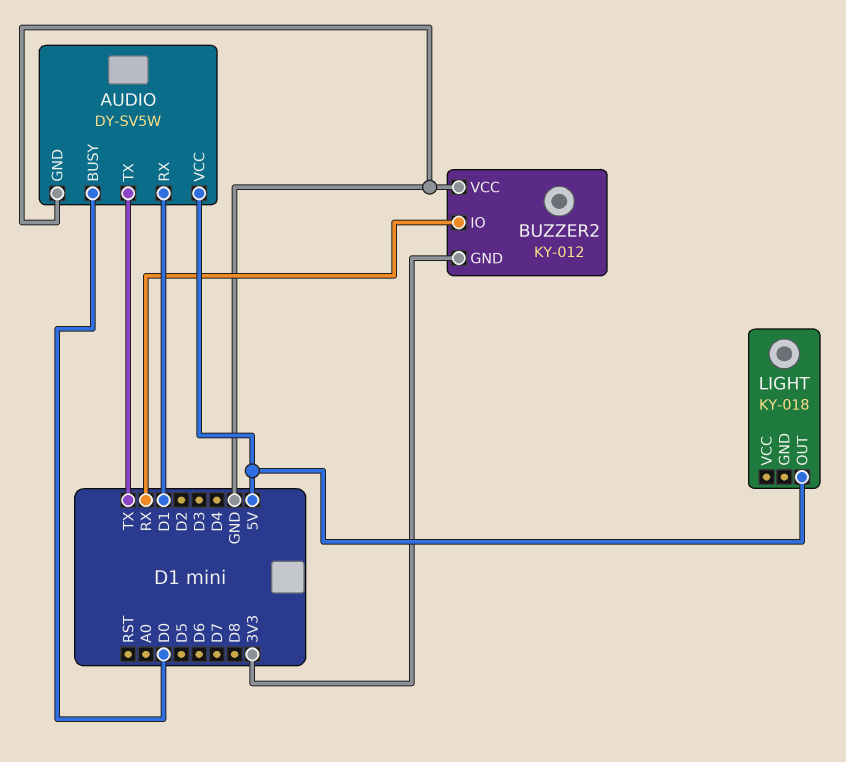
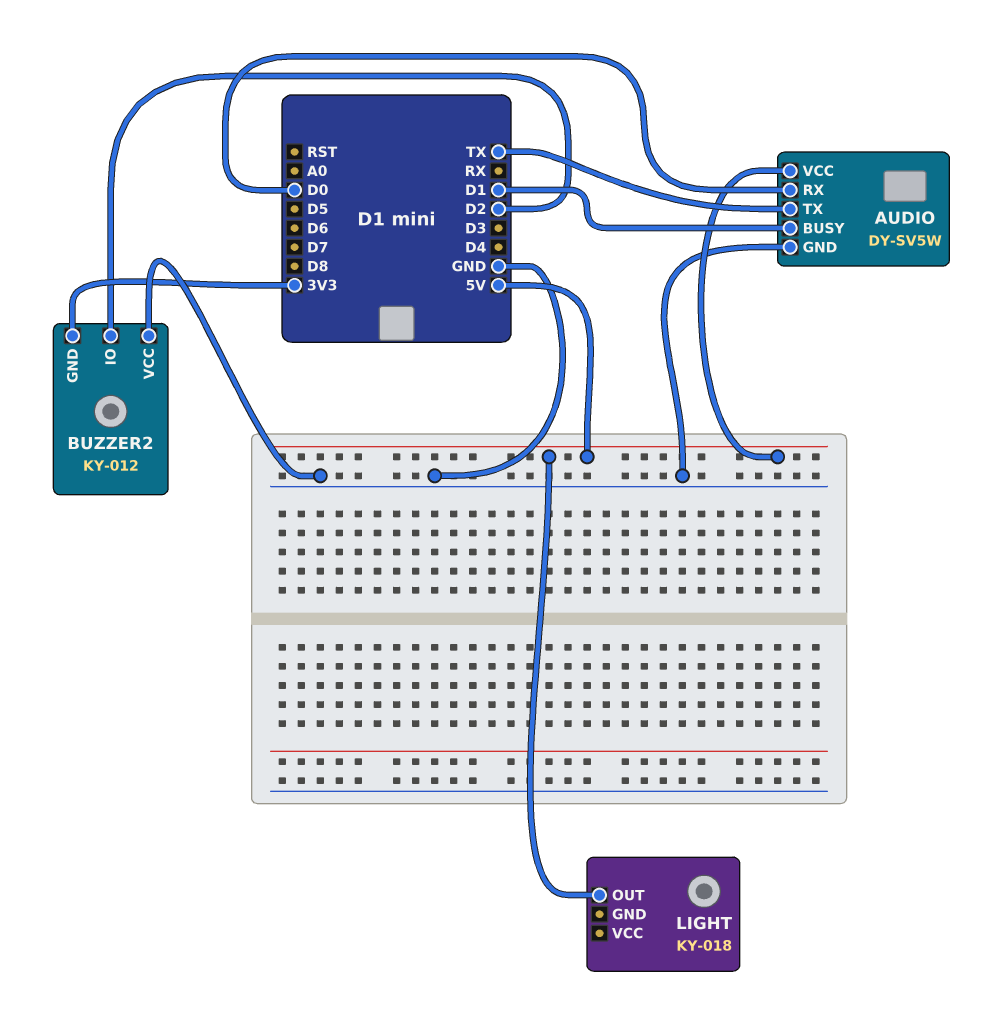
AUDIO pin BUSY: D0 -> D1
AUDIO pin RX: D1 -> D0
BUZZER2 pin IO: RX -> D2

